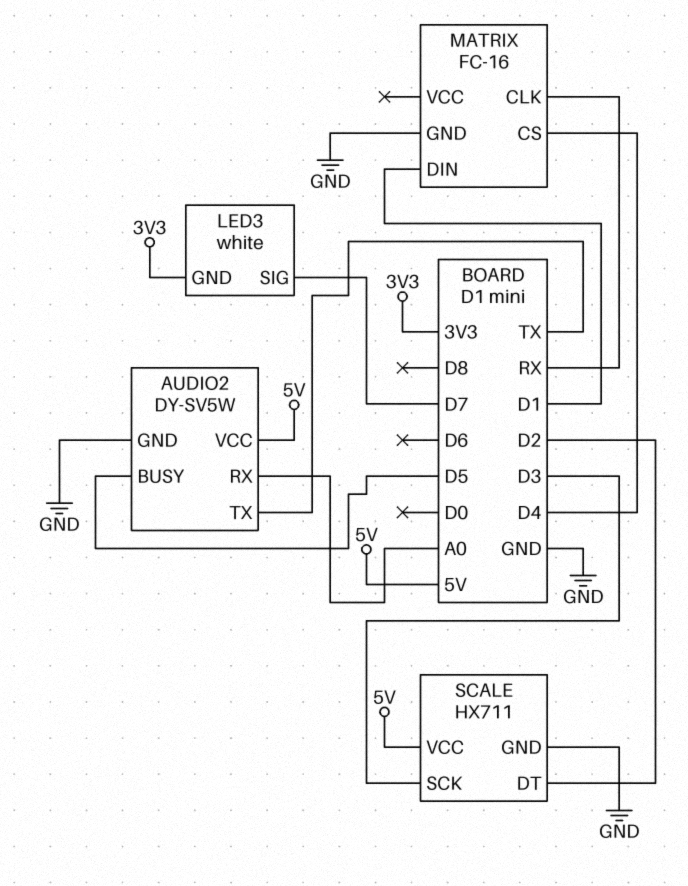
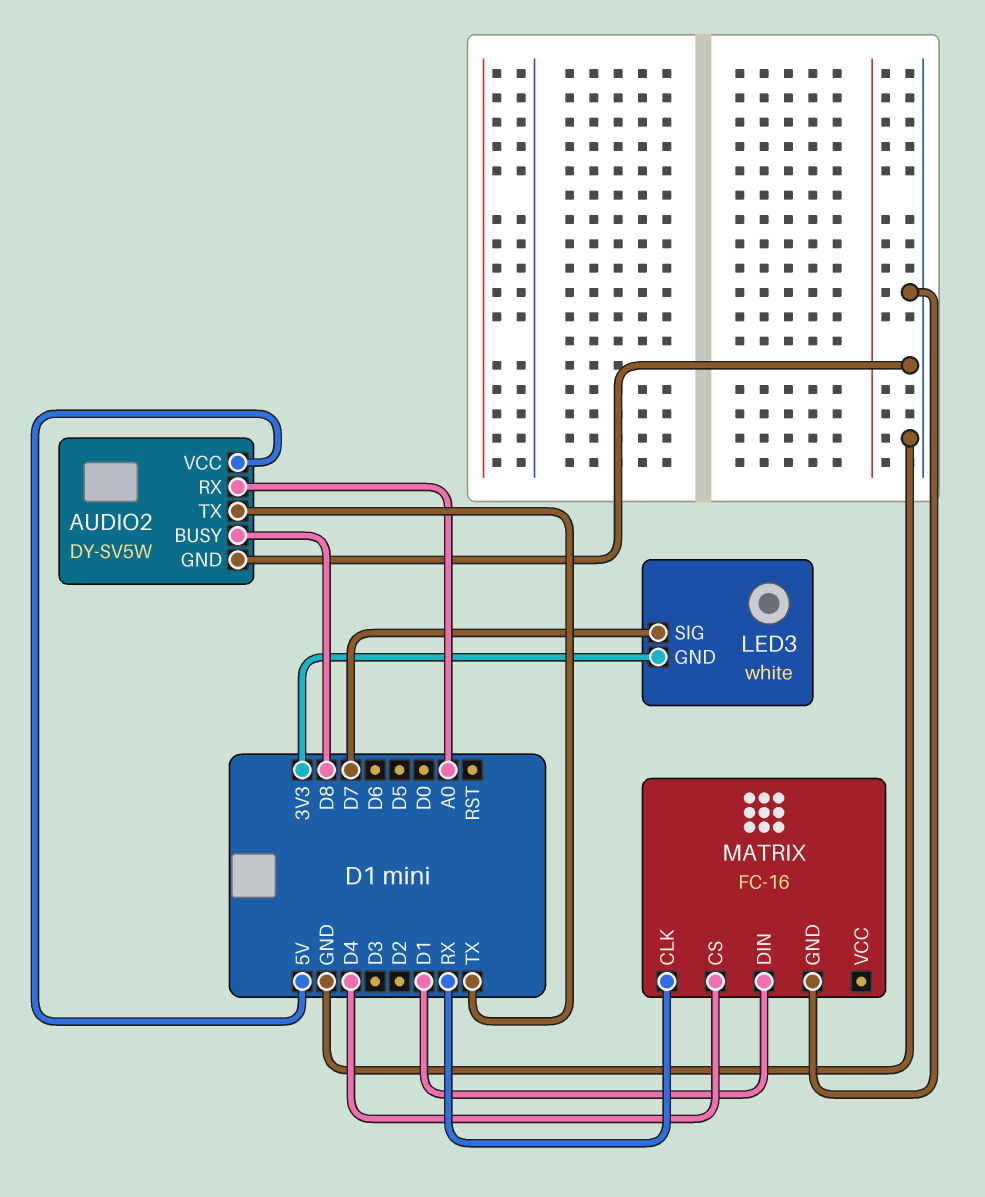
AUDIO2 pin BUSY: D5 -> D8
SCALE: HX711 -> none
SCALE pin DT: D2 -> none
SCALE pin GND: GND -> none
SCALE pin SCK: D3 -> none
SCALE pin VCC: 5V -> none

